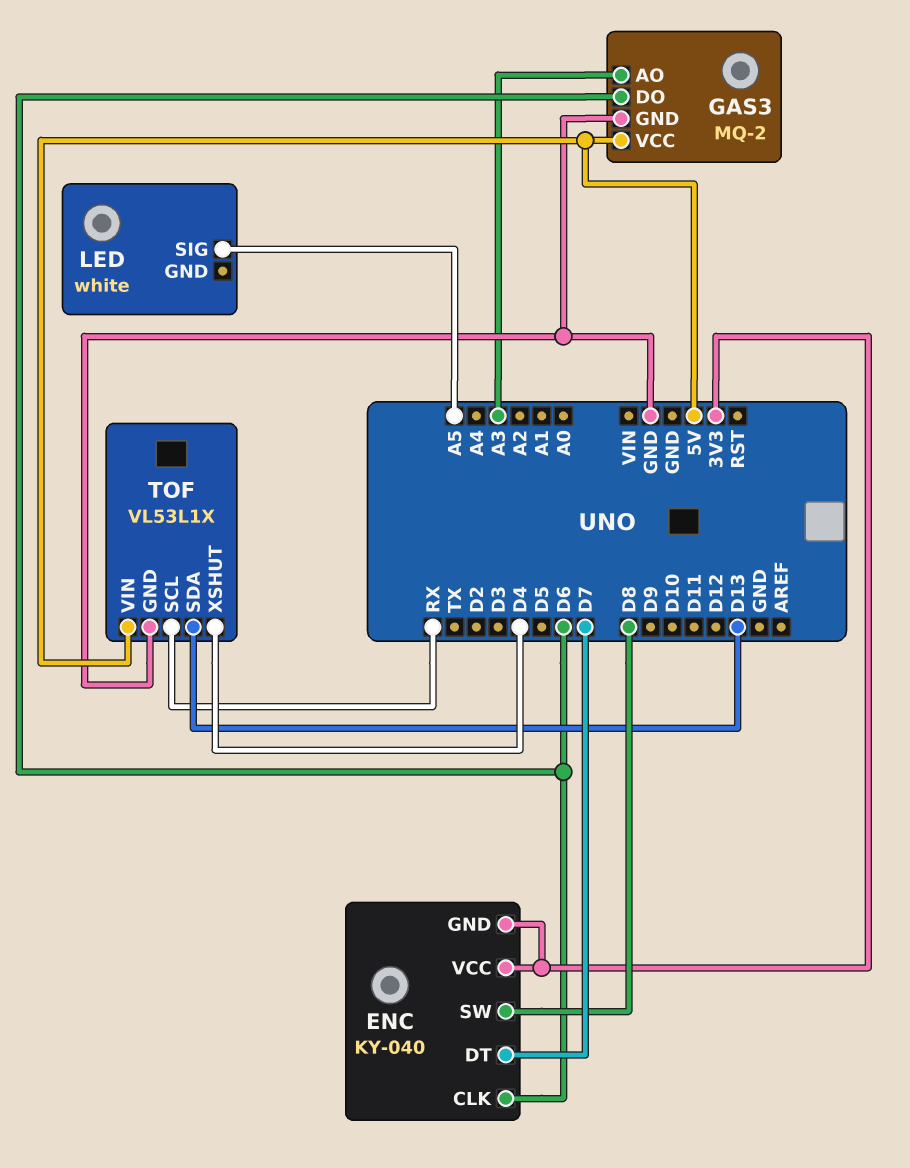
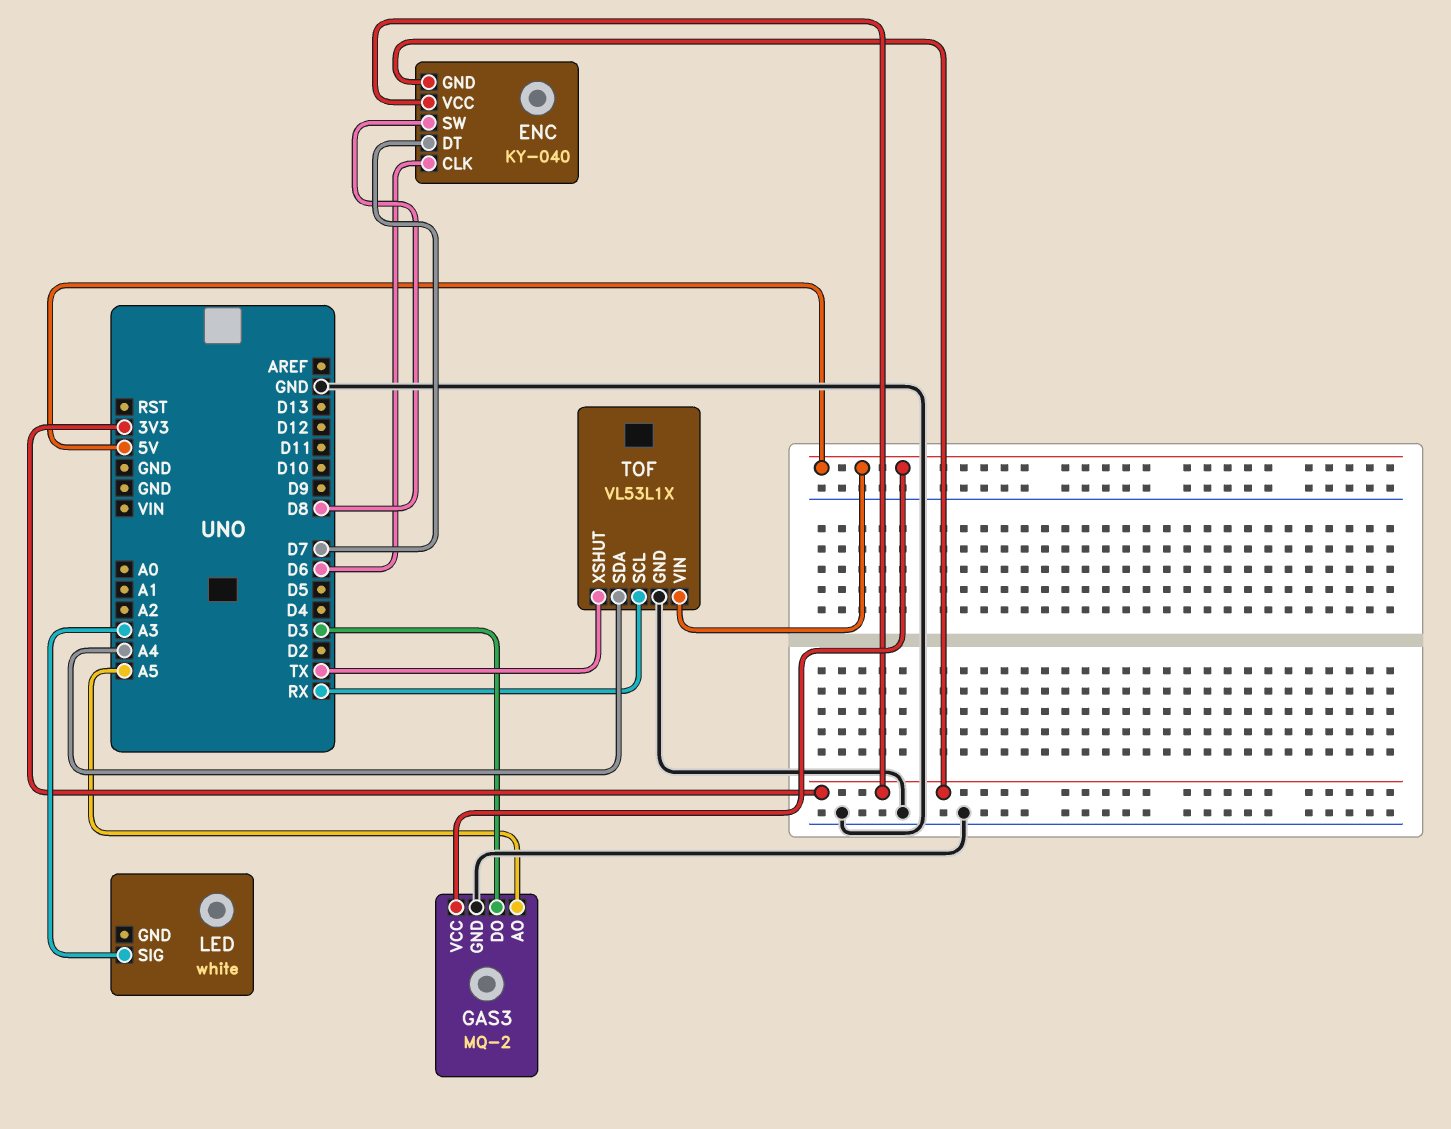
GAS3 pin AO: A3 -> A5
GAS3 pin DO: D6 -> D3
LED pin SIG: A5 -> A3
TOF pin SDA: D13 -> A4
TOF pin XSHUT: D4 -> TX

